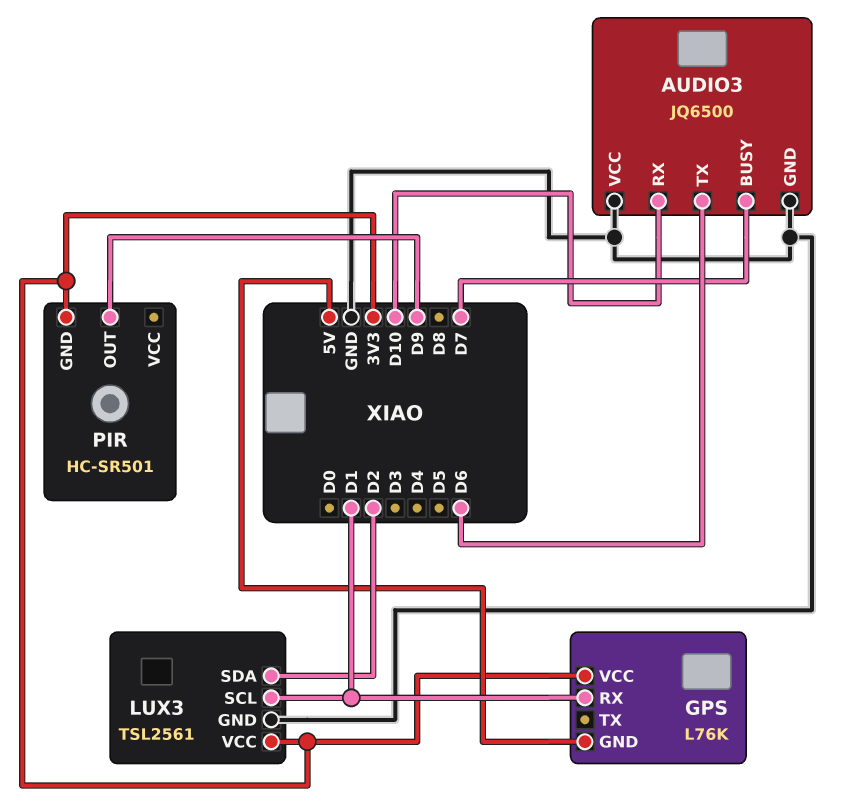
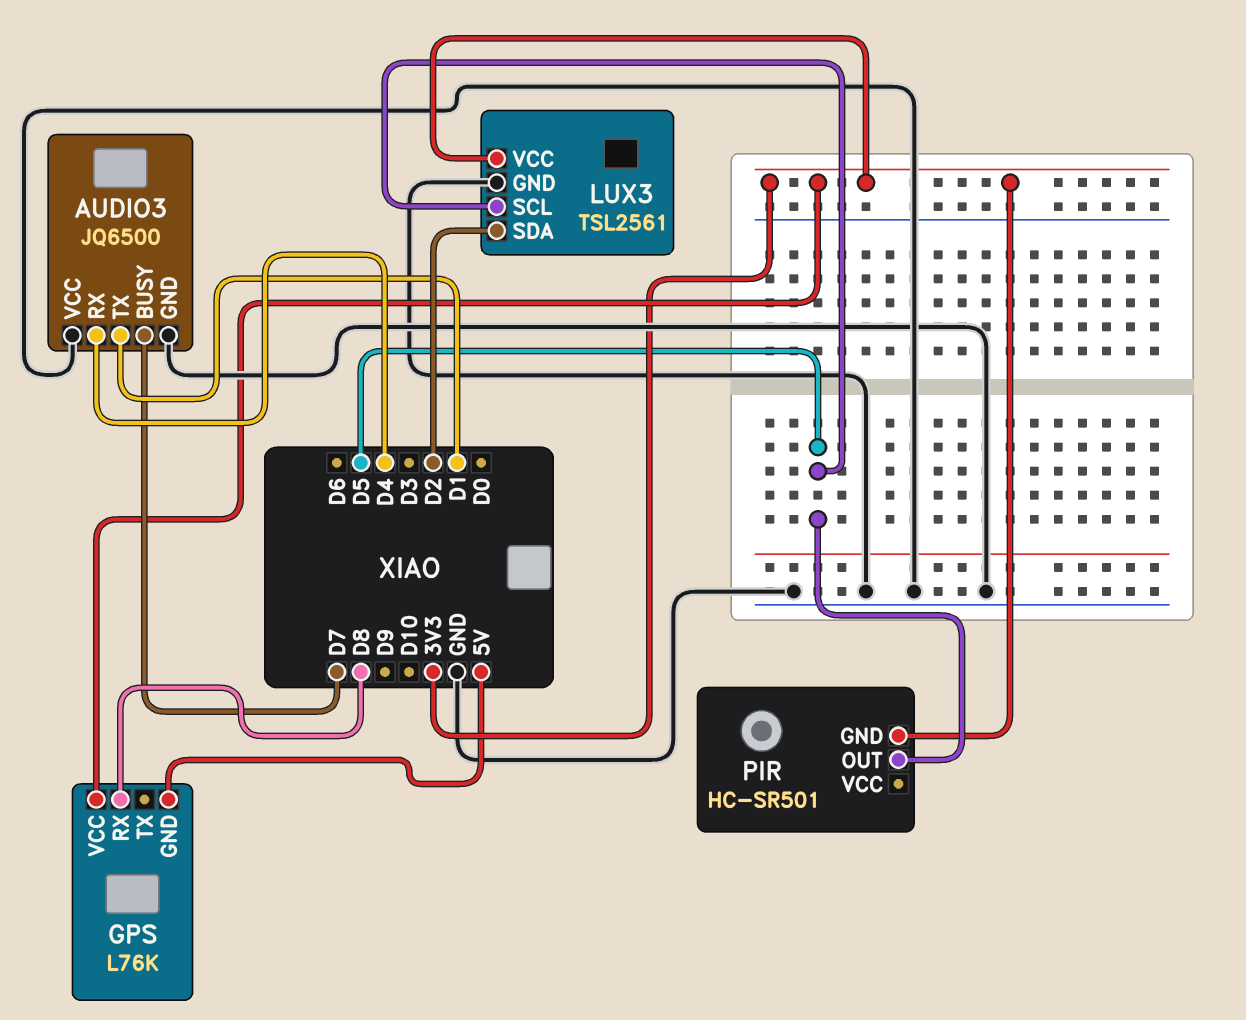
AUDIO3 pin RX: D10 -> D4
AUDIO3 pin TX: D6 -> D1
GPS pin RX: D1 -> D8
LUX3 pin SCL: D1 -> D5
PIR pin OUT: D9 -> D5

